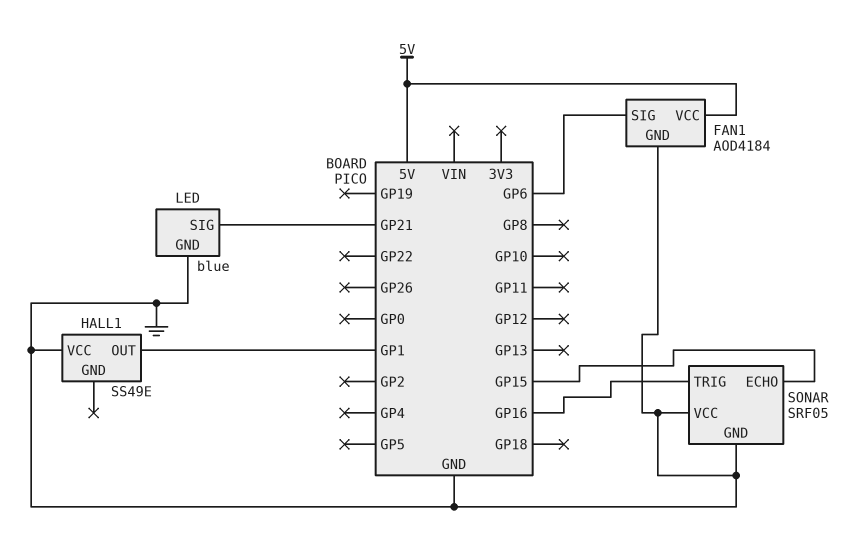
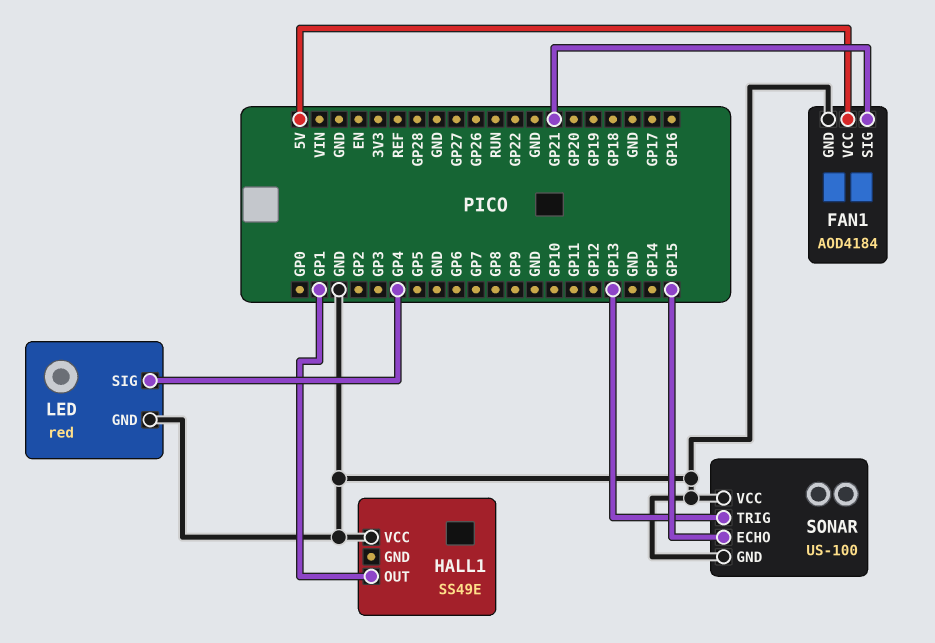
FAN1 pin SIG: GP6 -> GP21
LED: blue -> red
LED pin SIG: GP21 -> GP4
SONAR: SRF05 -> US-100
SONAR pin TRIG: GP16 -> GP13

